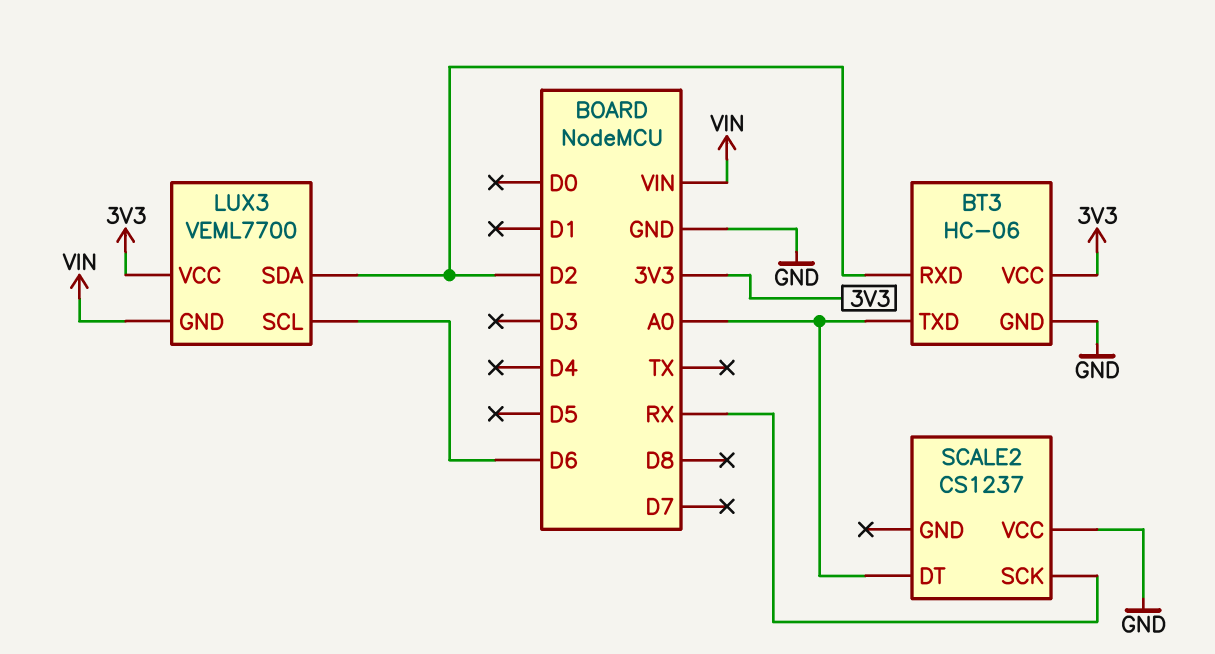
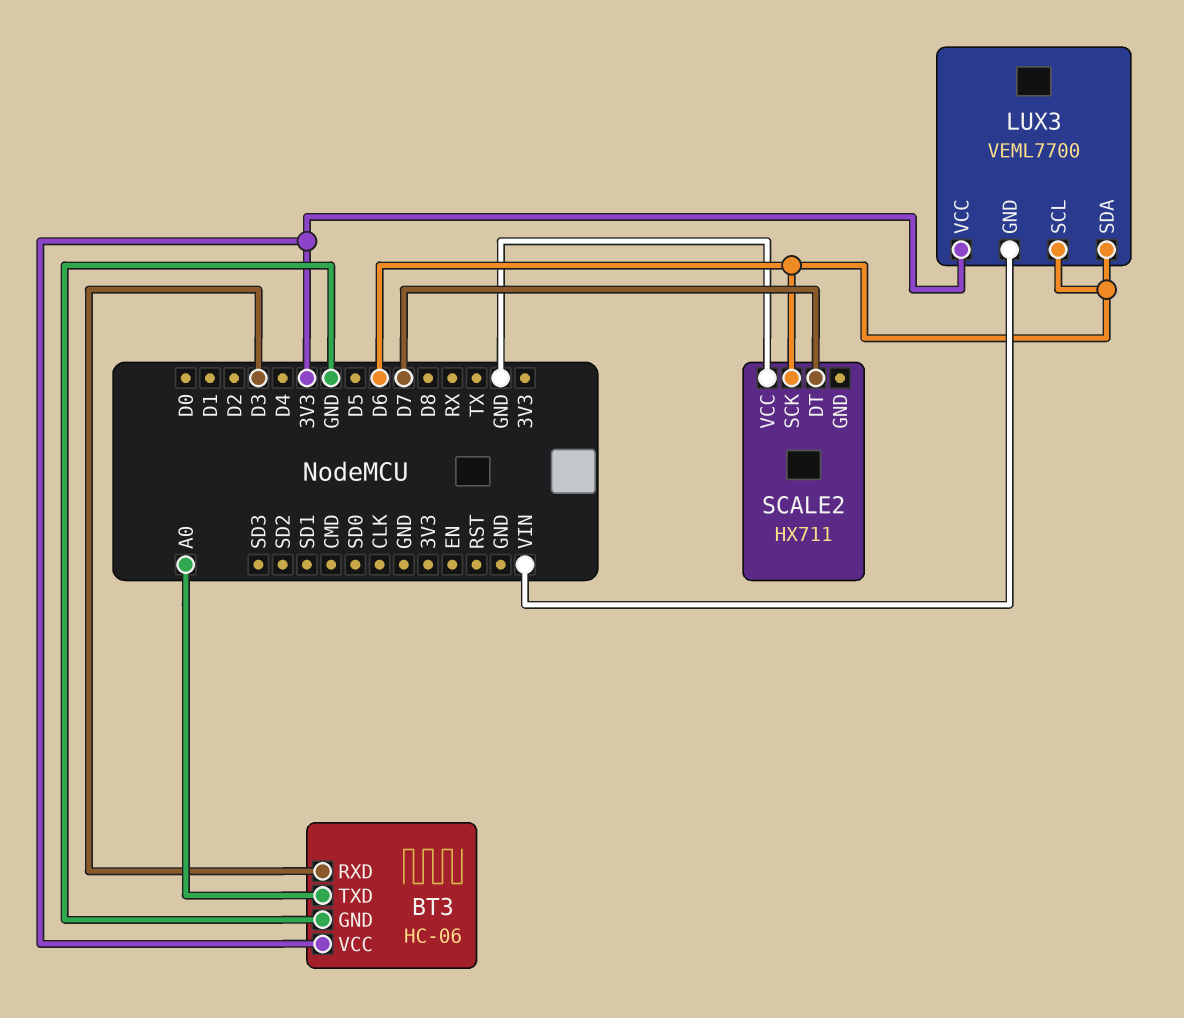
BT3 pin RXD: D2 -> D3
LUX3 pin SDA: D2 -> D6
SCALE2: CS1237 -> HX711
SCALE2 pin DT: A0 -> D7
SCALE2 pin SCK: RX -> D6

